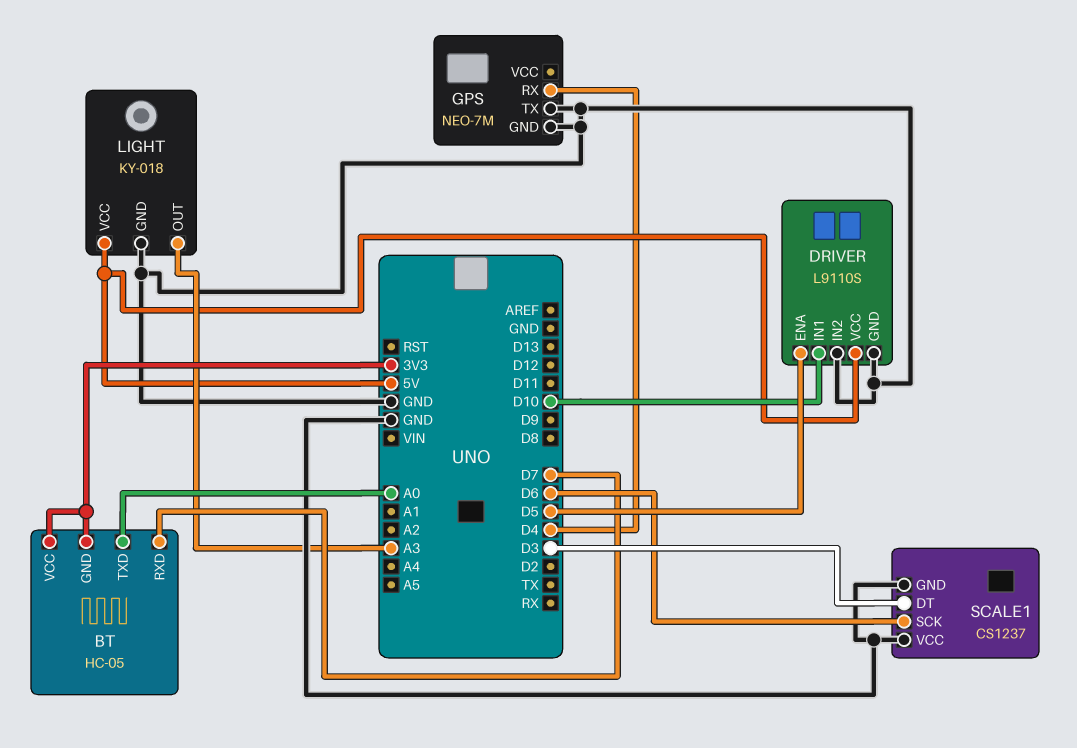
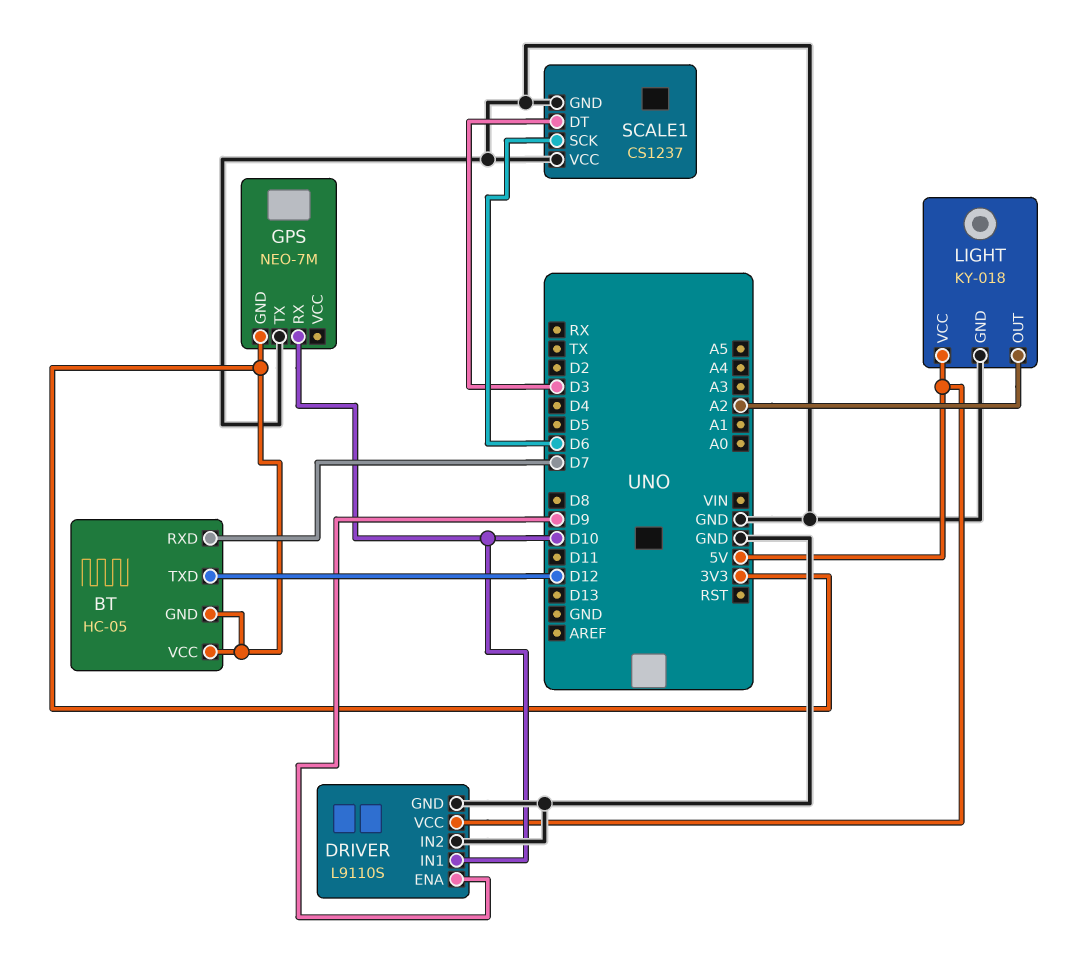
BT pin TXD: A0 -> D12
DRIVER pin ENA: D5 -> D9
GPS pin GND: GND -> 3V3
GPS pin RX: D4 -> D10
LIGHT pin OUT: A3 -> A2

